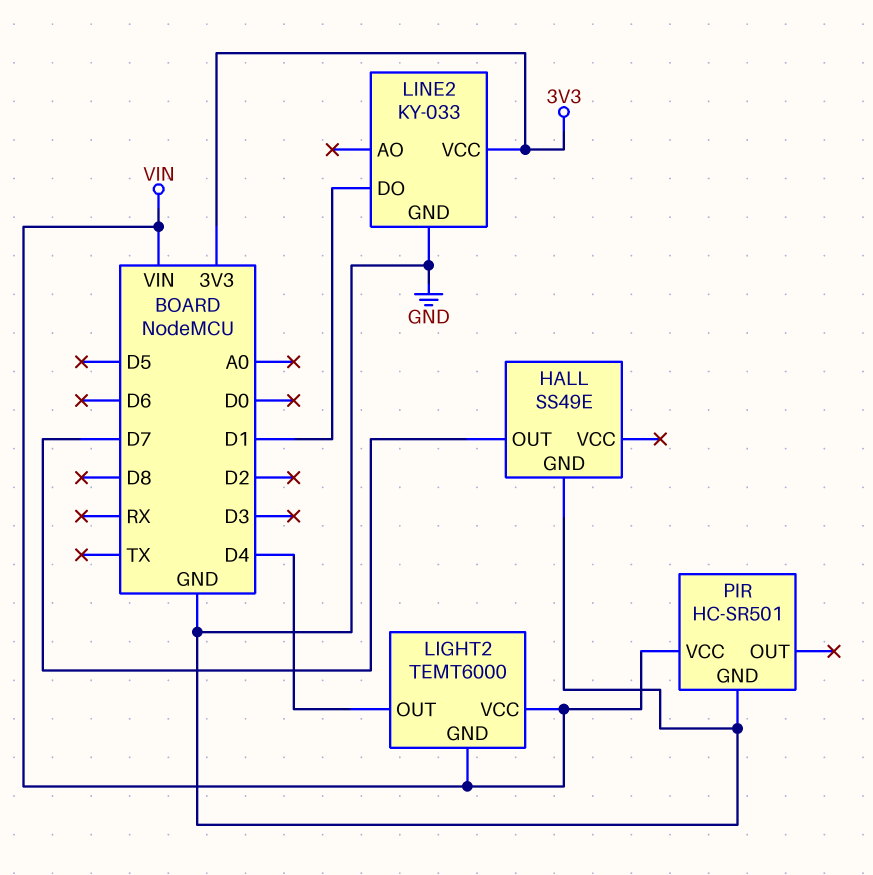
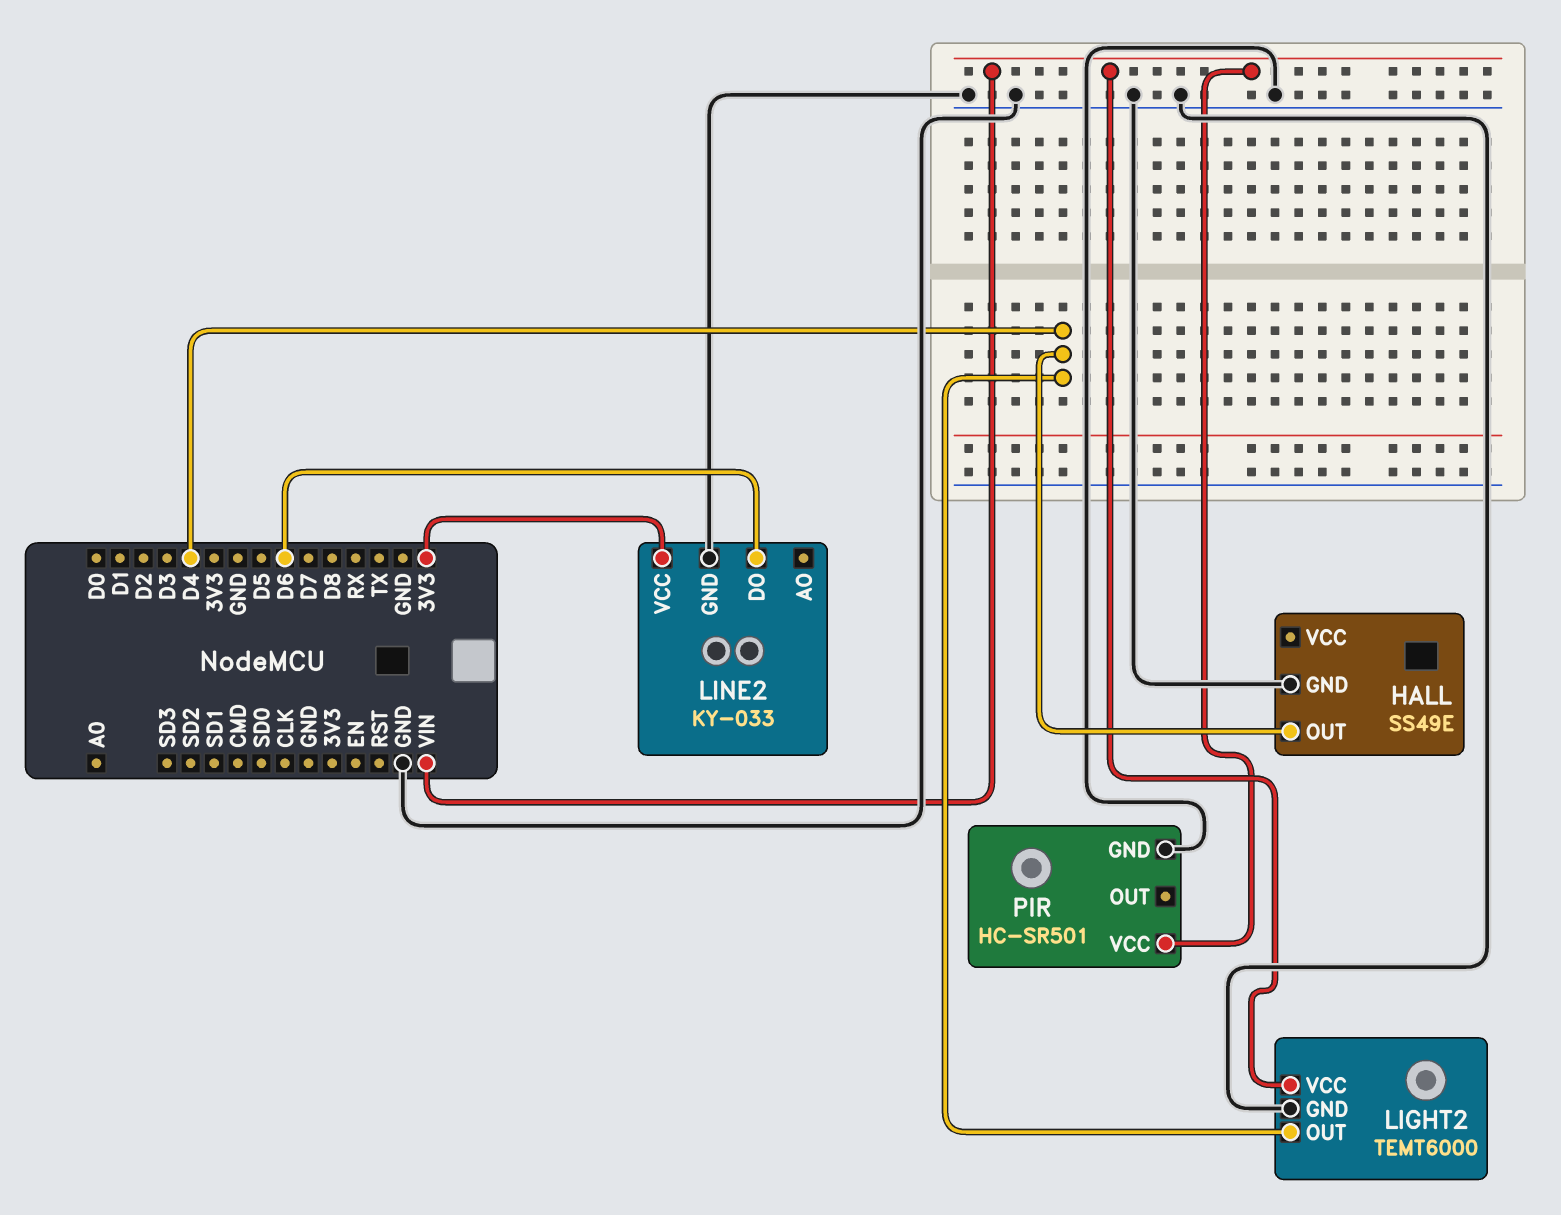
HALL pin OUT: D7 -> D4
LIGHT2 pin GND: VIN -> GND
LINE2 pin DO: D1 -> D6

